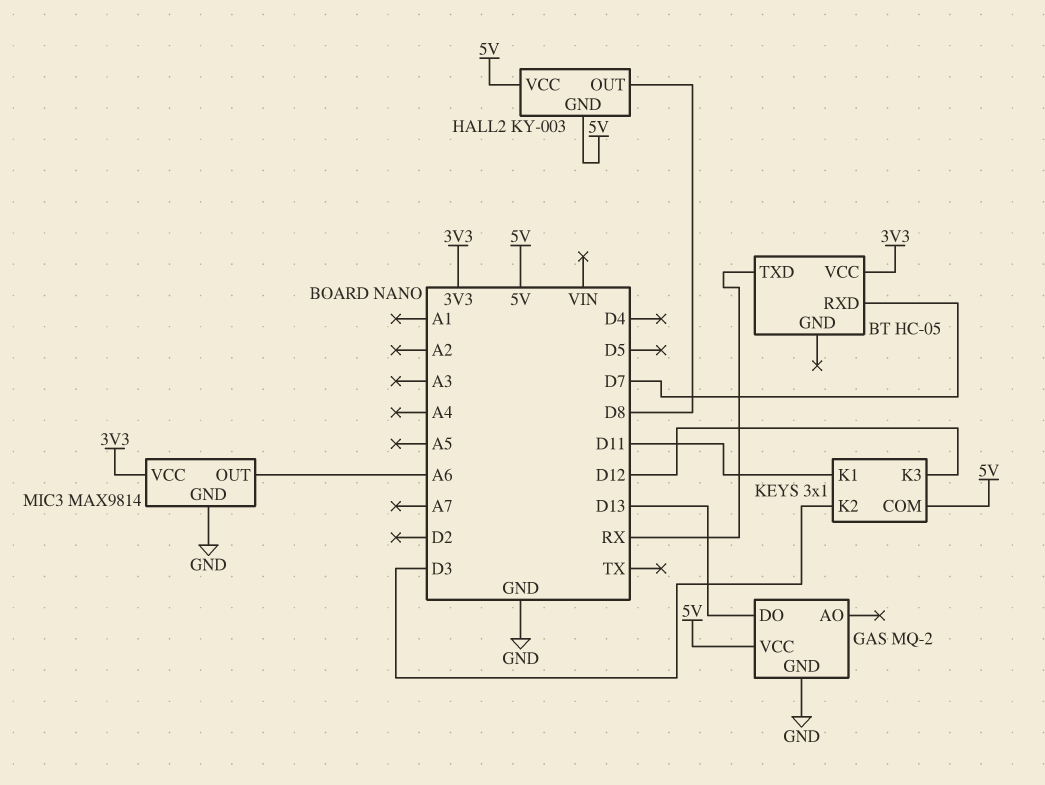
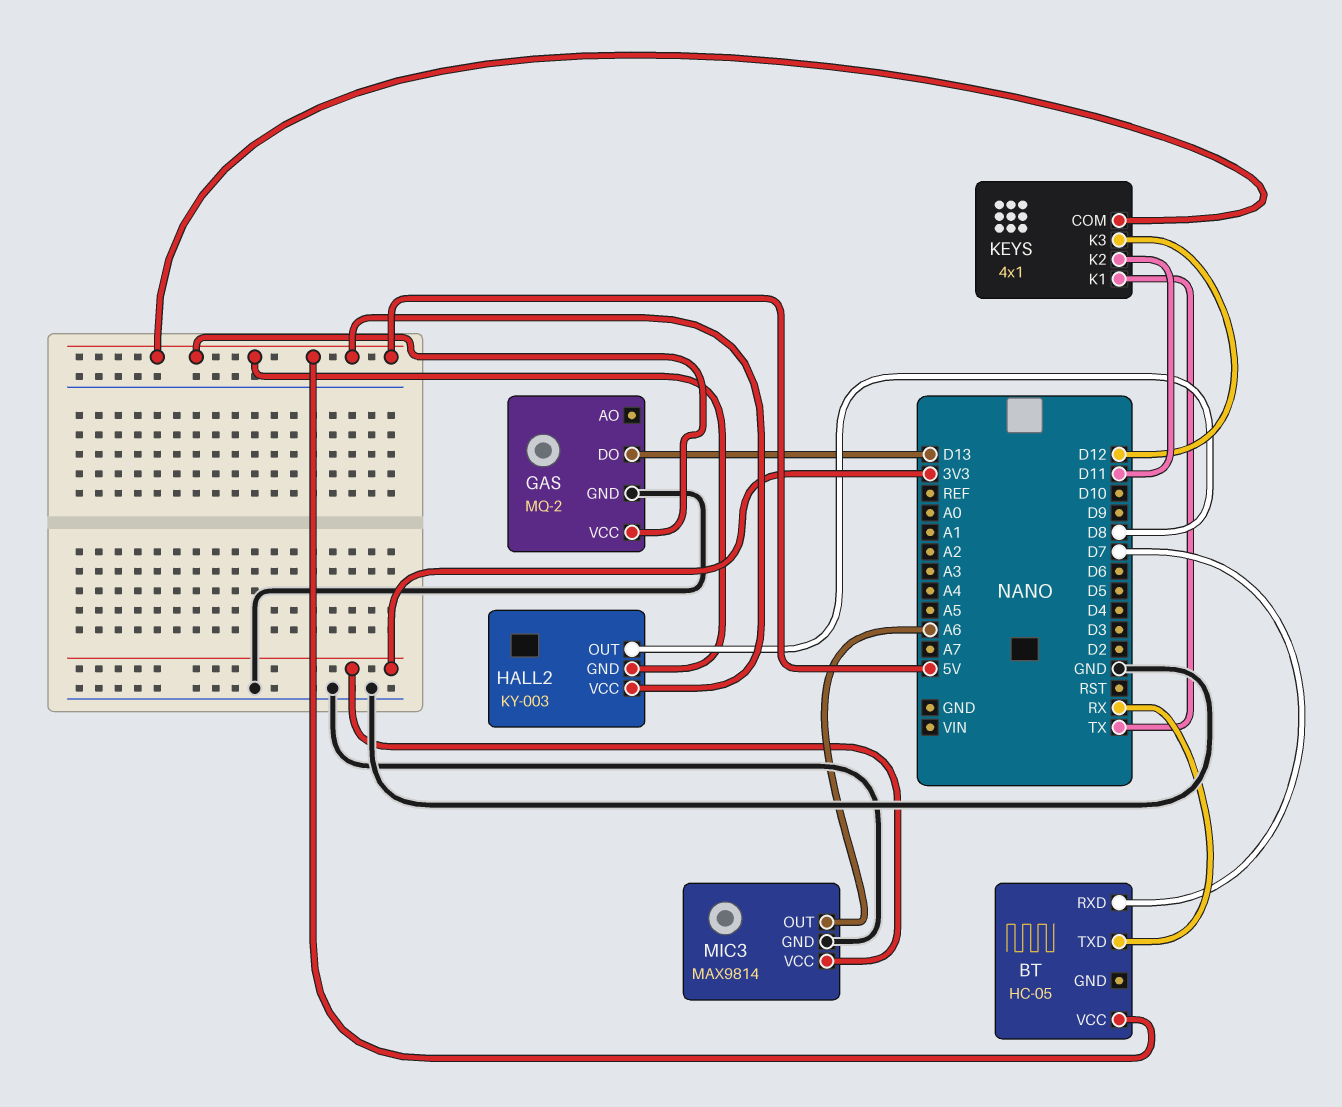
BT pin VCC: 3V3 -> 5V
KEYS: 3x1 -> 4x1
KEYS pin K1: D11 -> TX
KEYS pin K2: D3 -> D11

